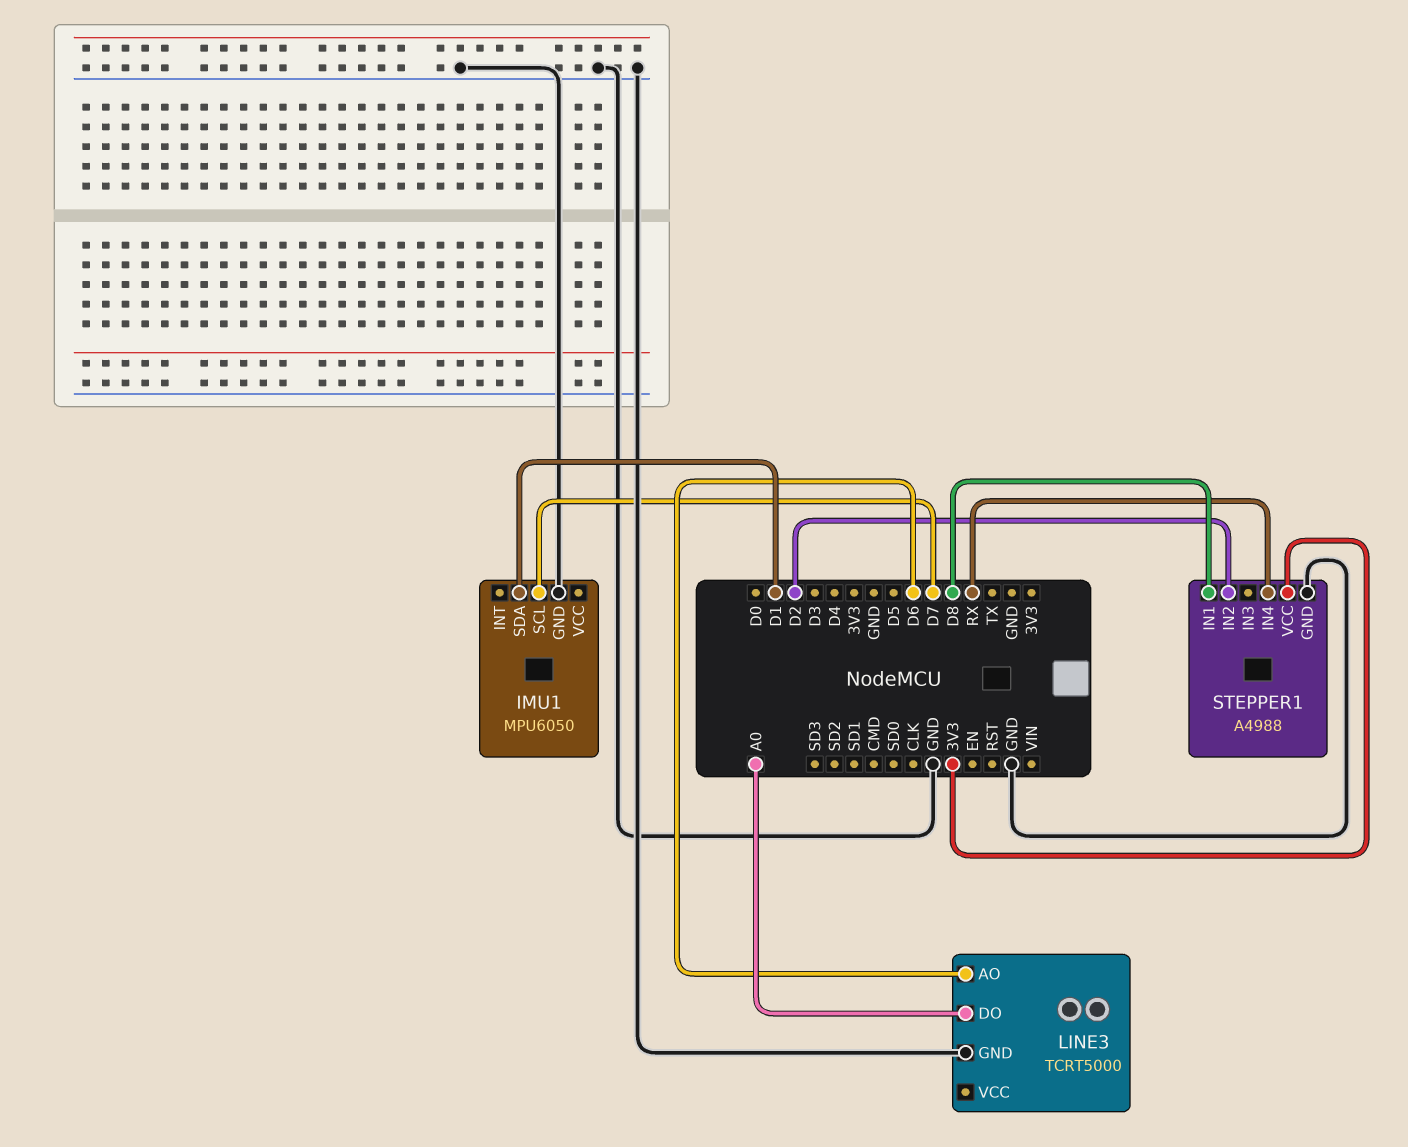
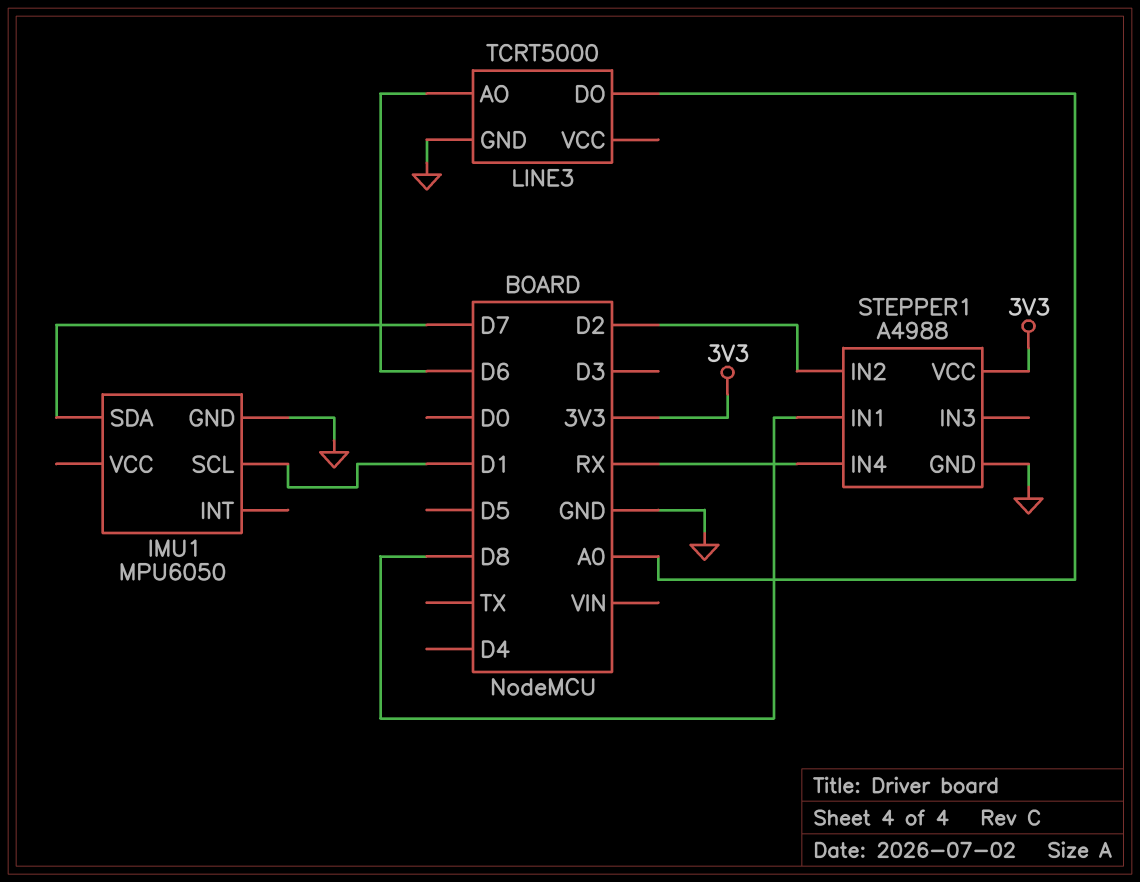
IMU1 pin SCL: D7 -> D1
IMU1 pin SDA: D1 -> D7

